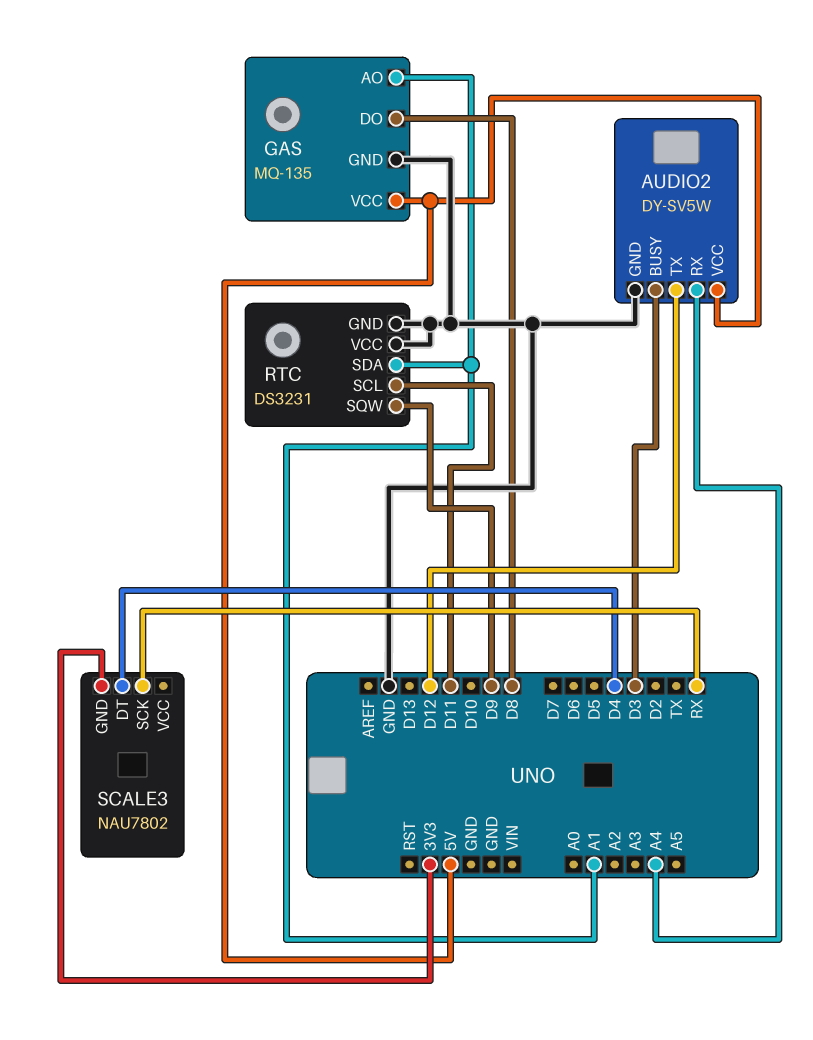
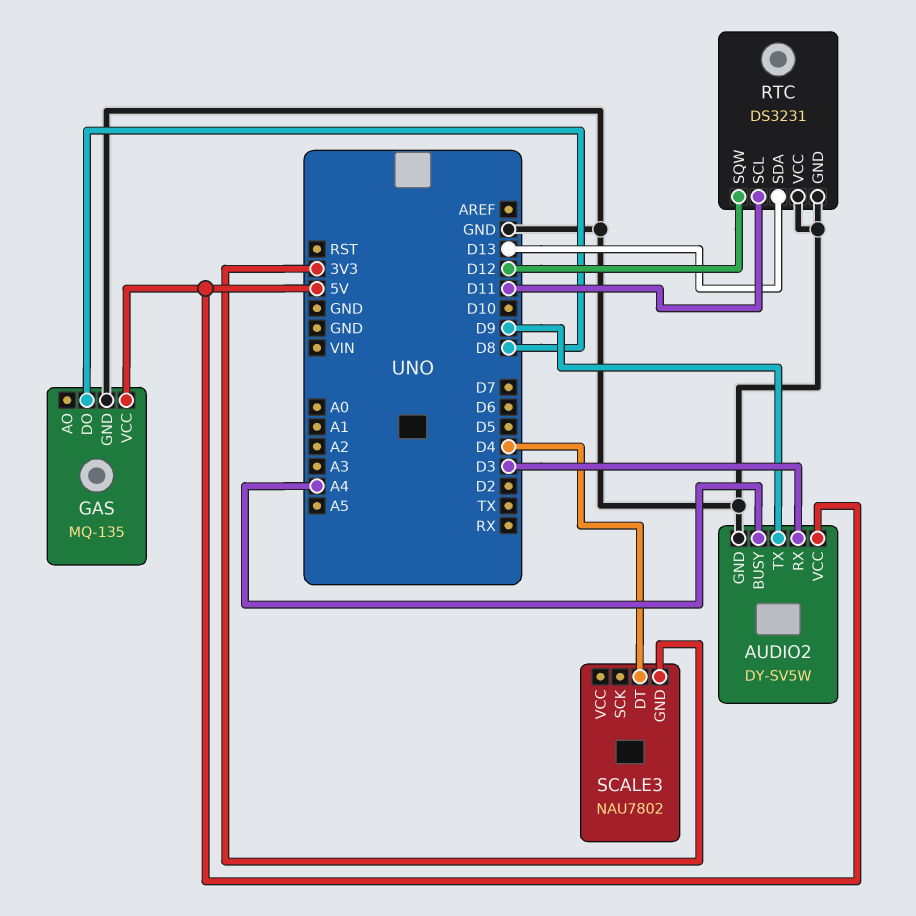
AUDIO2 pin BUSY: D3 -> A4
AUDIO2 pin RX: A4 -> D3
AUDIO2 pin TX: D12 -> D9
GAS pin AO: A1 -> none
RTC pin SDA: A1 -> D13
RTC pin SQW: D9 -> D12
SCALE3 pin SCK: RX -> none

